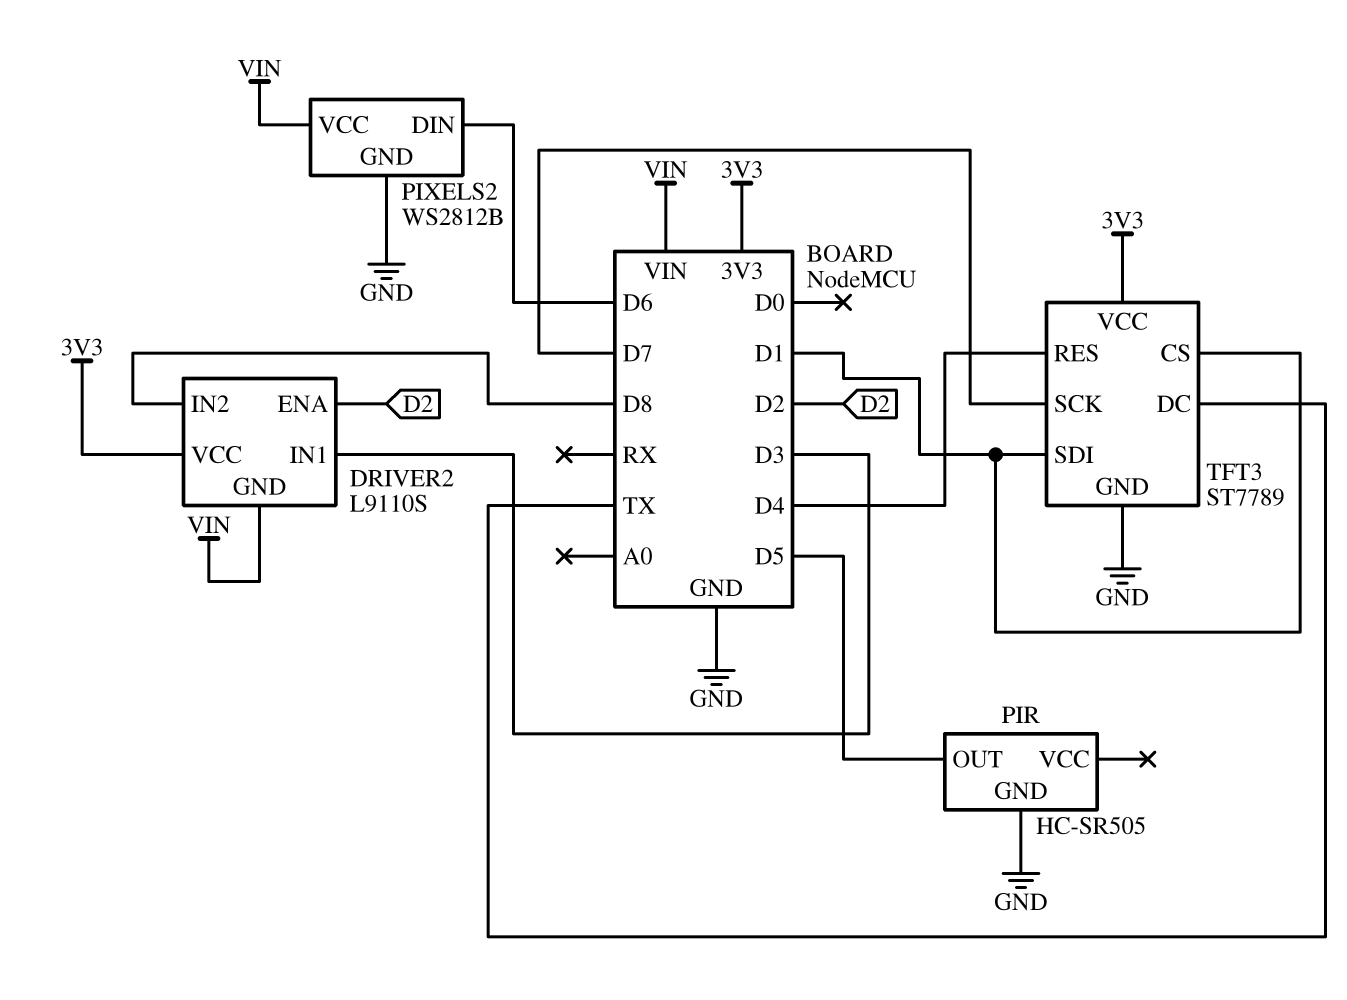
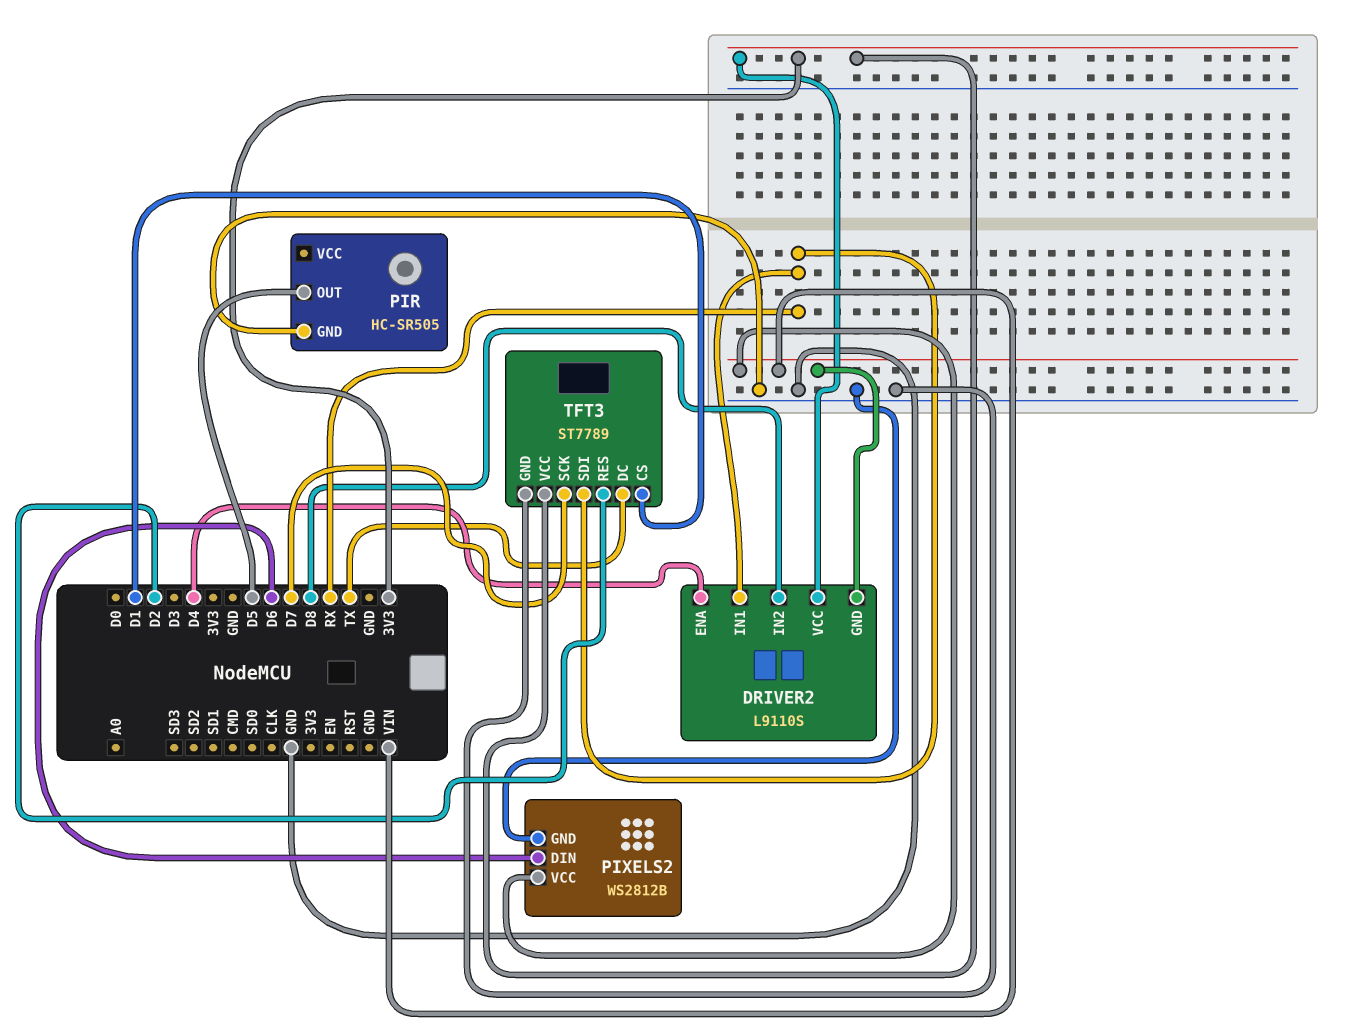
DRIVER2 pin ENA: D2 -> D4
DRIVER2 pin IN1: D3 -> RX
TFT3 pin RES: D4 -> D2
TFT3 pin SDI: D1 -> RX

